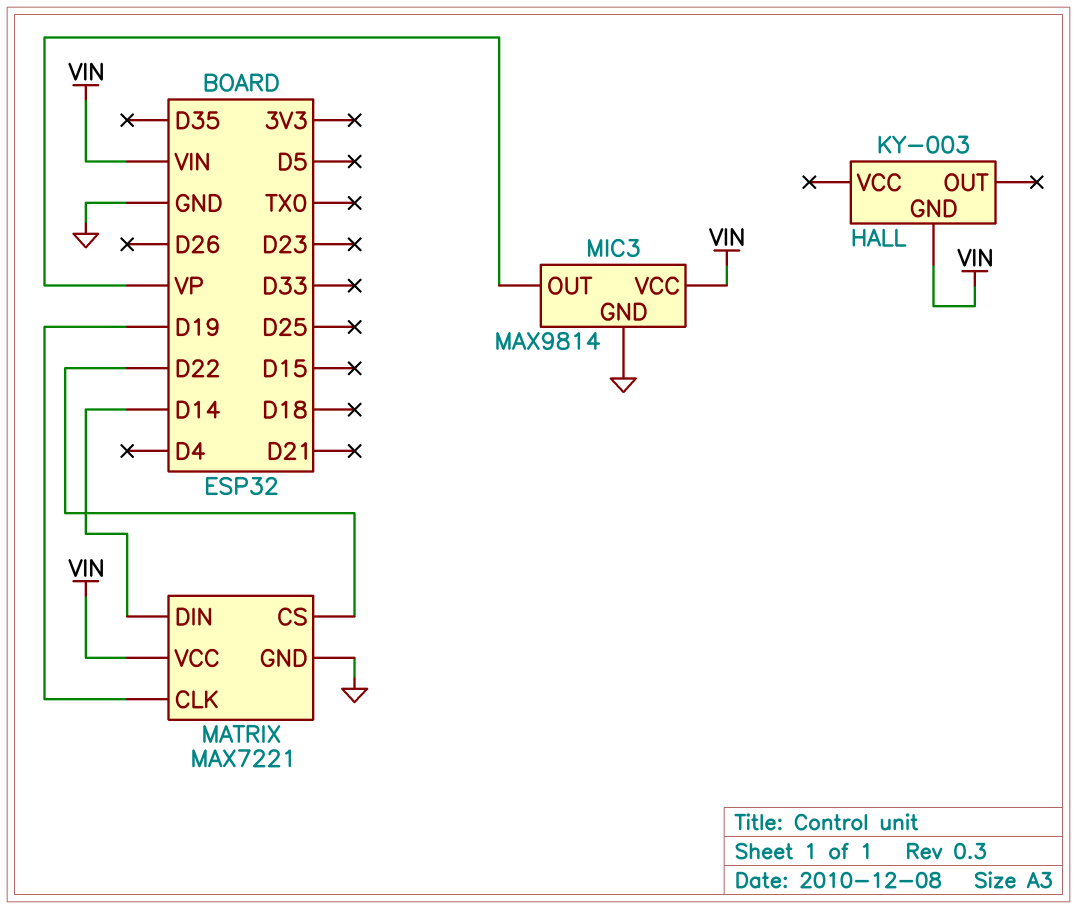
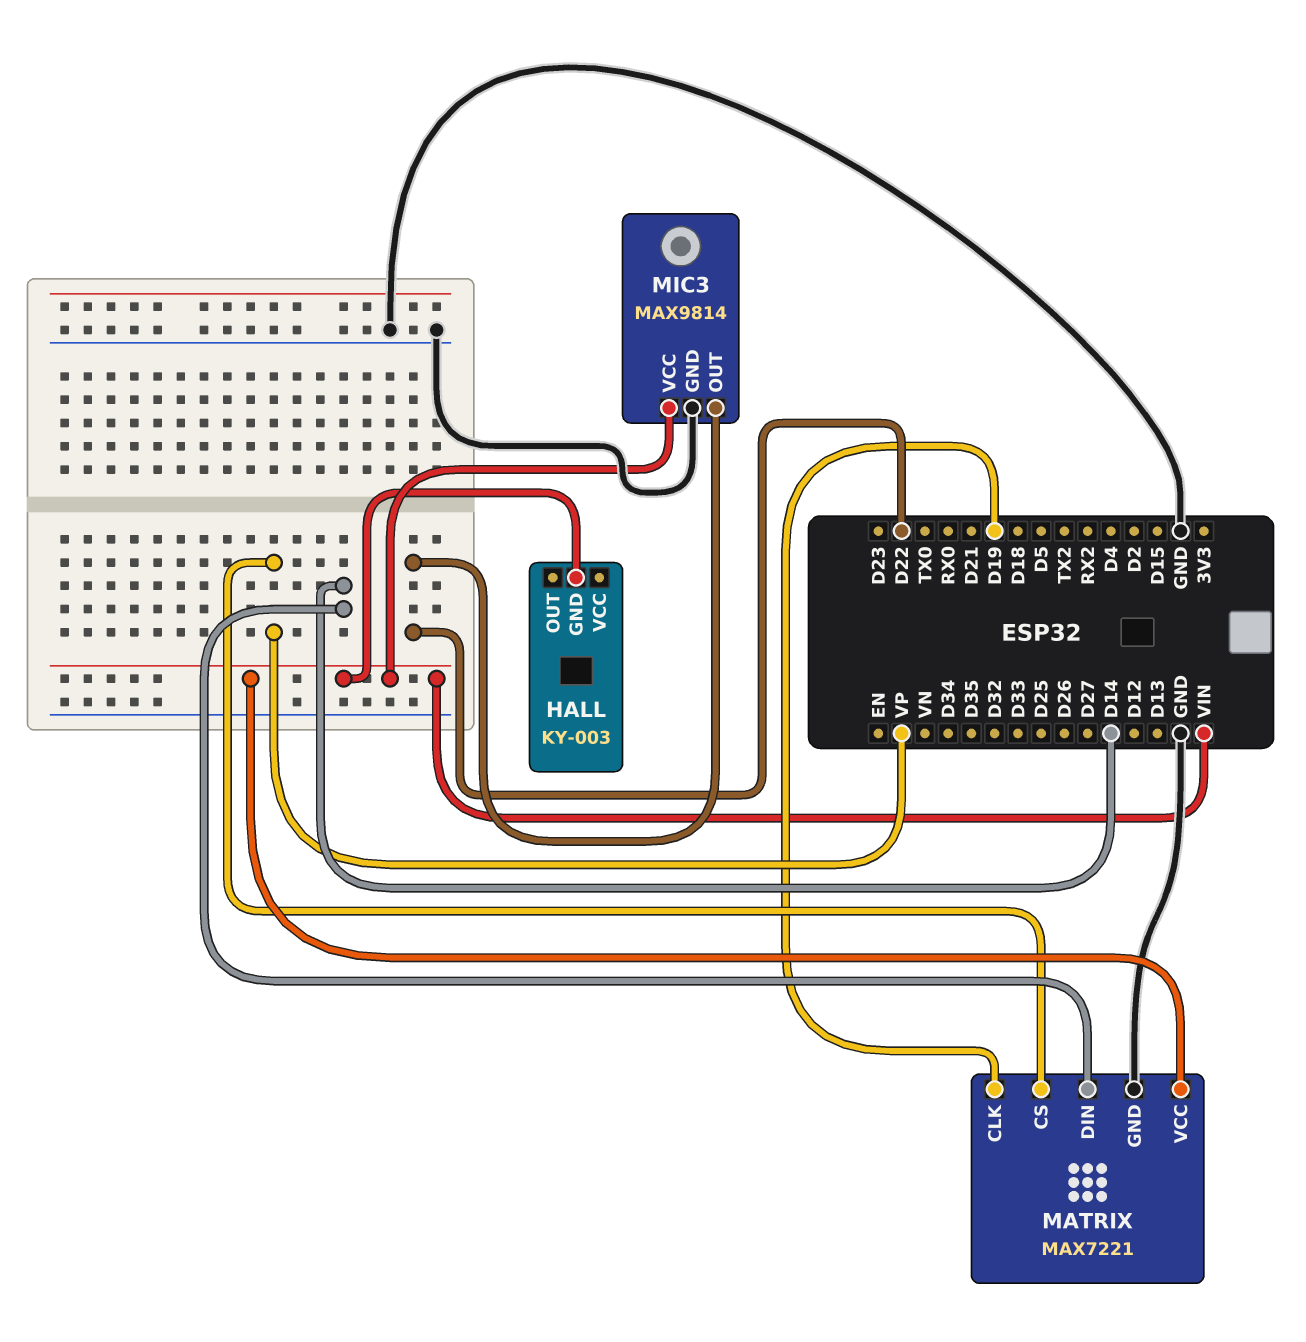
MATRIX pin CS: D22 -> VP
MIC3 pin OUT: VP -> D22

